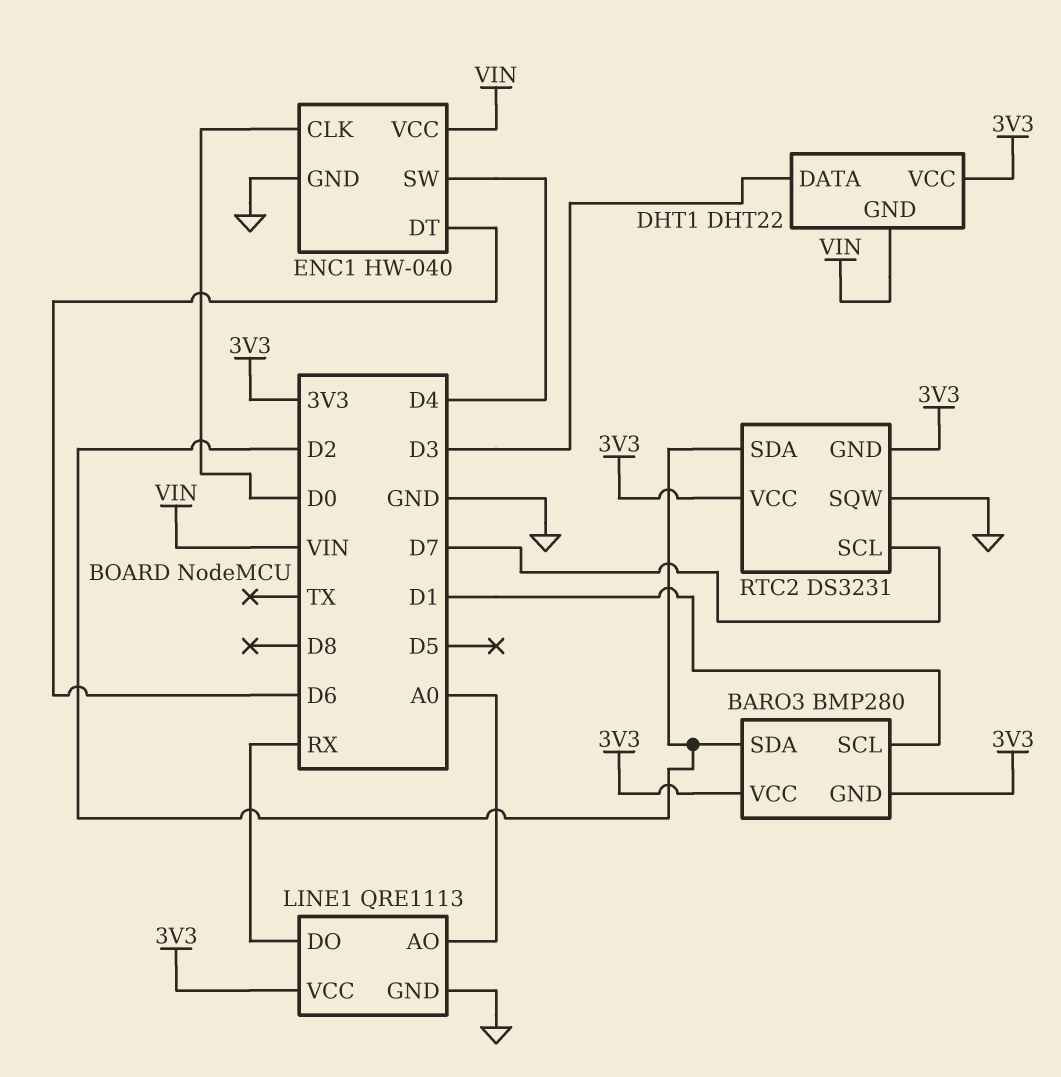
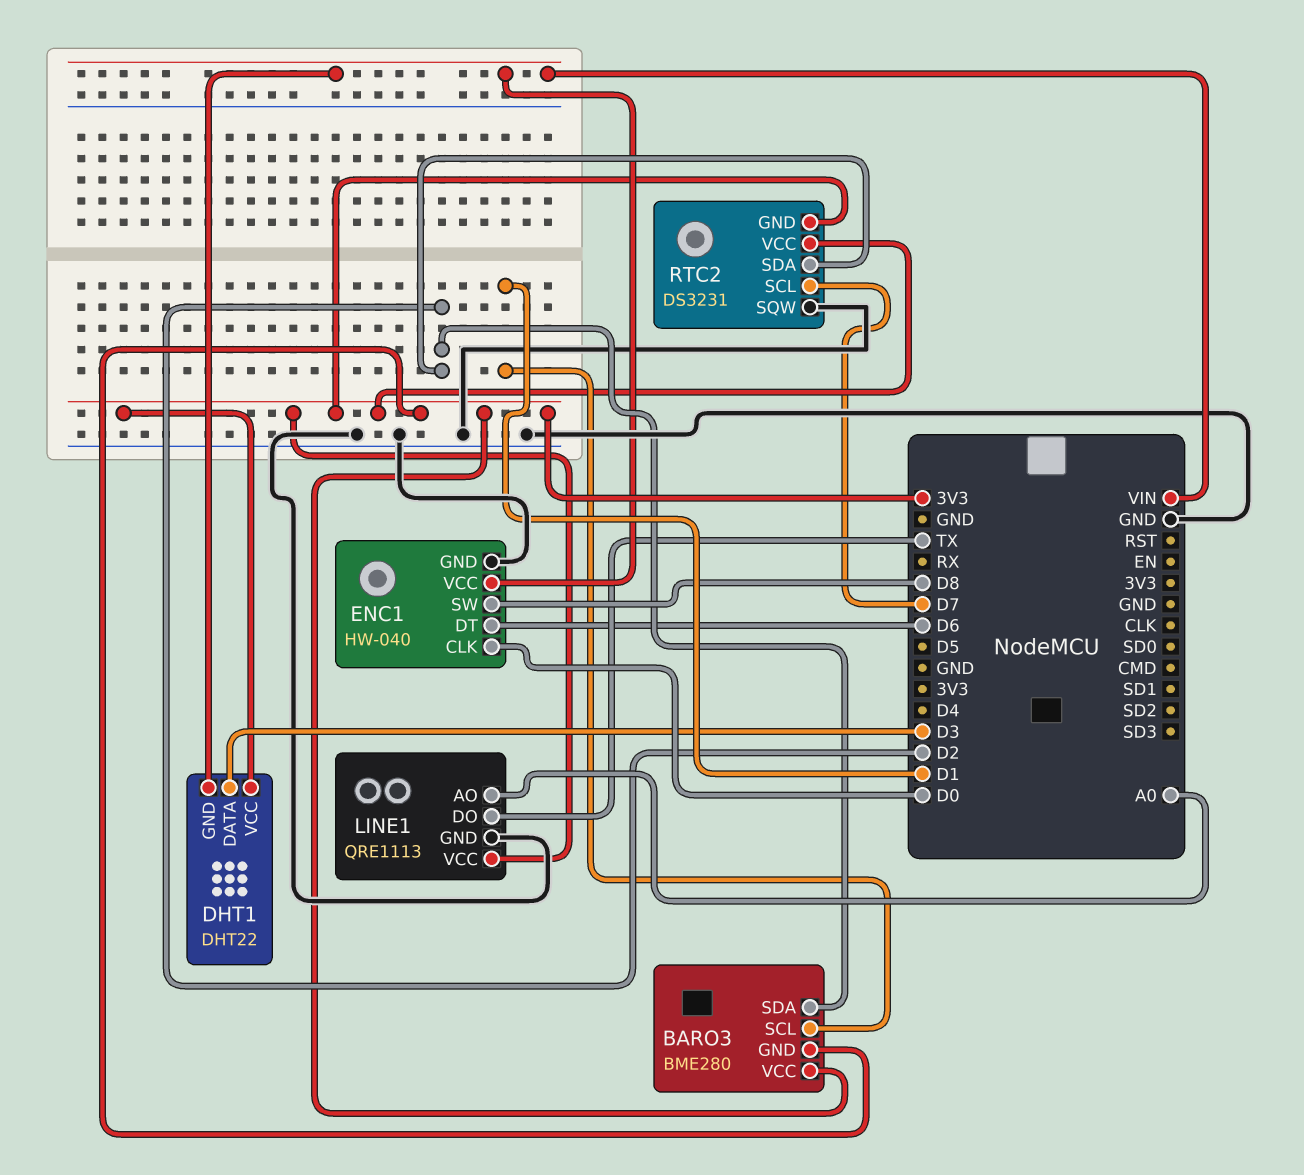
BARO3: BMP280 -> BME280
ENC1 pin SW: D4 -> D8
LINE1 pin DO: RX -> TX

